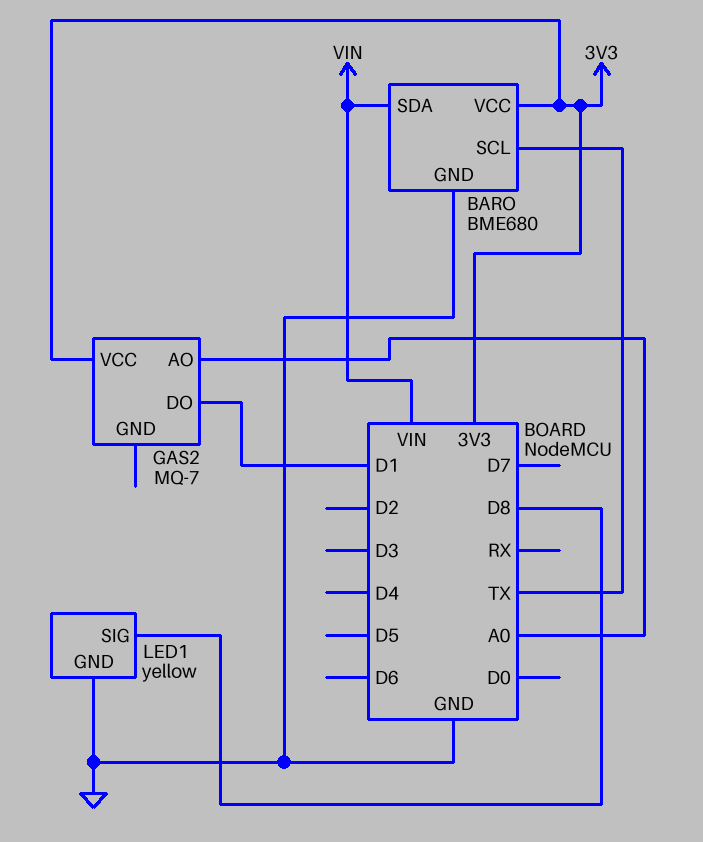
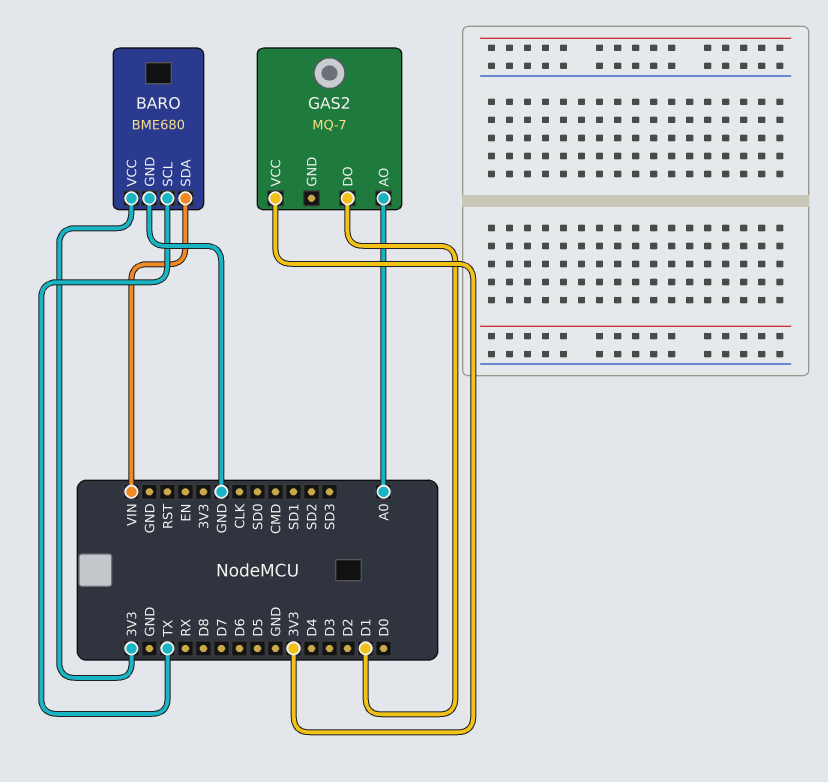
LED1: yellow -> none
LED1 pin GND: GND -> none
LED1 pin SIG: D8 -> none

